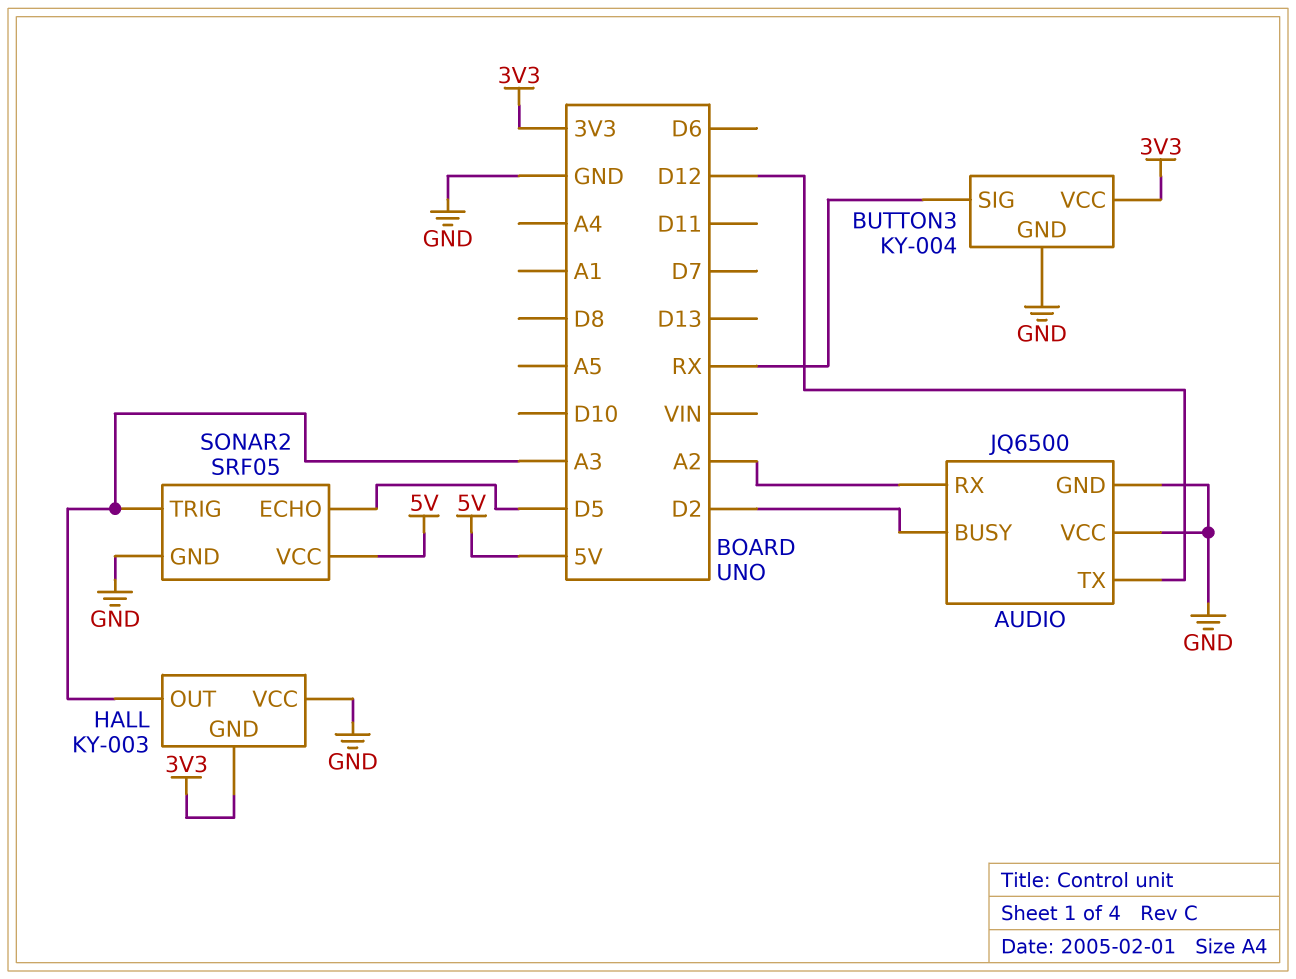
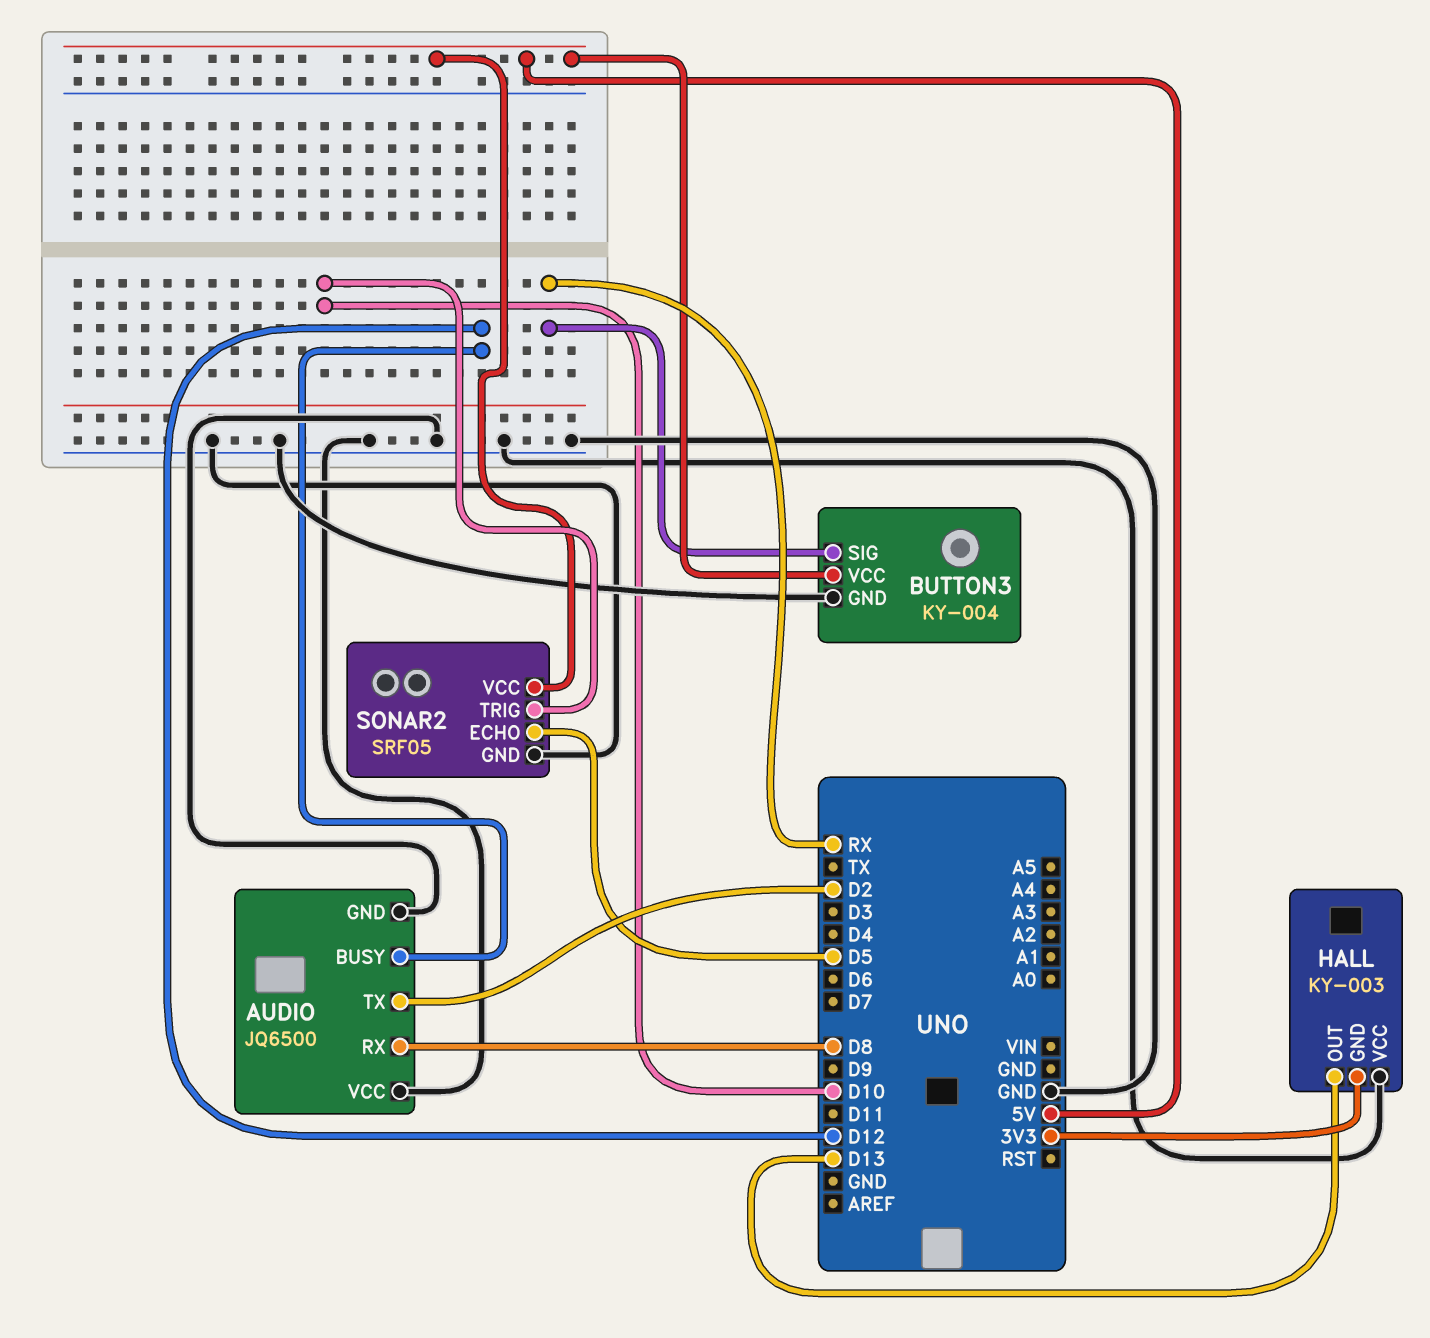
AUDIO pin BUSY: D2 -> D12
AUDIO pin RX: A2 -> D8
AUDIO pin TX: D12 -> D2
BUTTON3 pin VCC: 3V3 -> 5V
HALL pin OUT: A3 -> D13
SONAR2 pin TRIG: A3 -> D10

